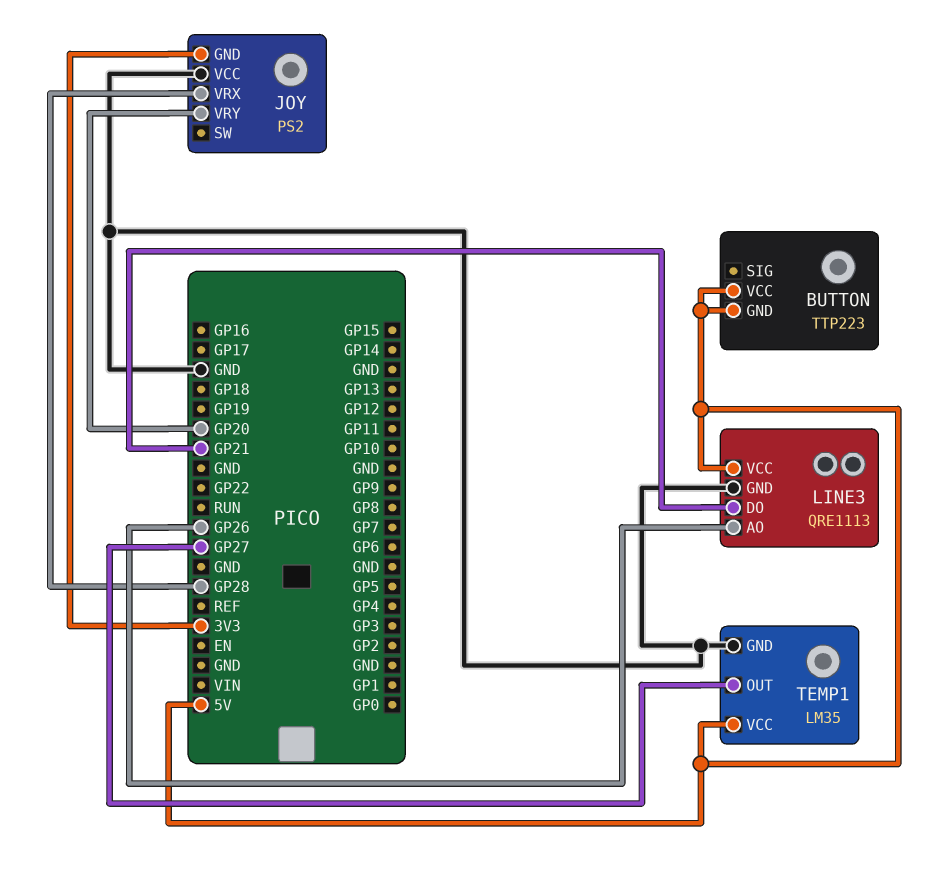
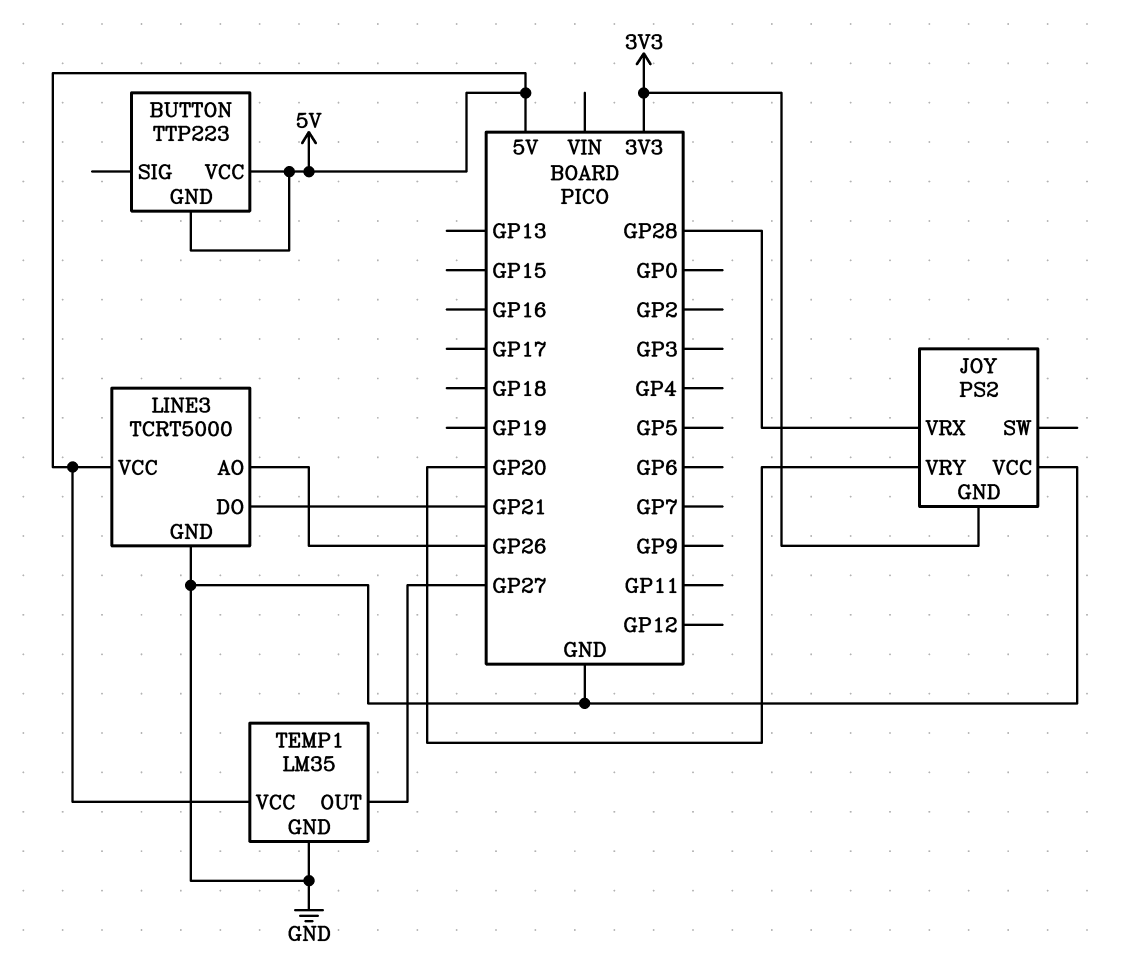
LINE3: QRE1113 -> TCRT5000

